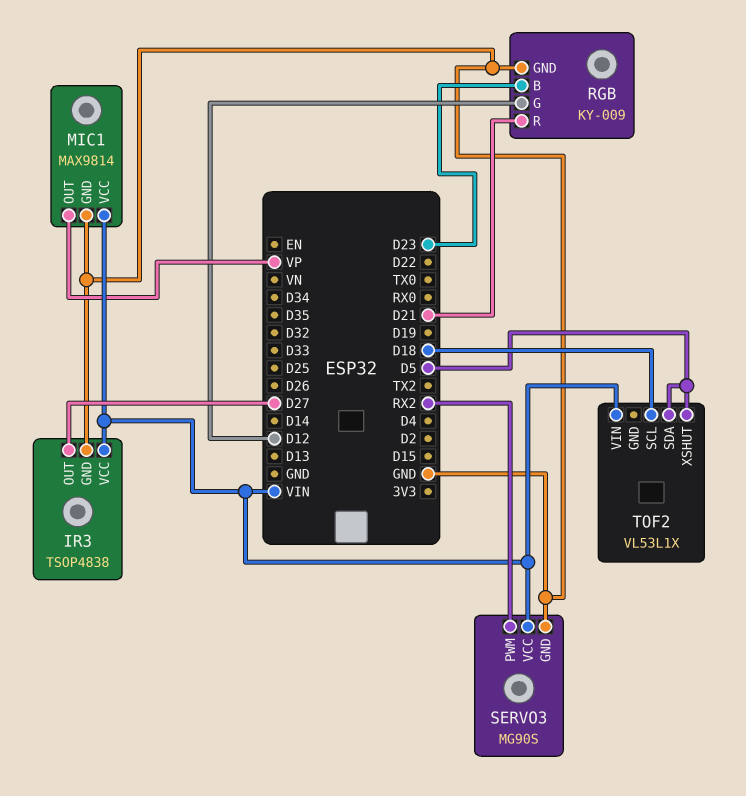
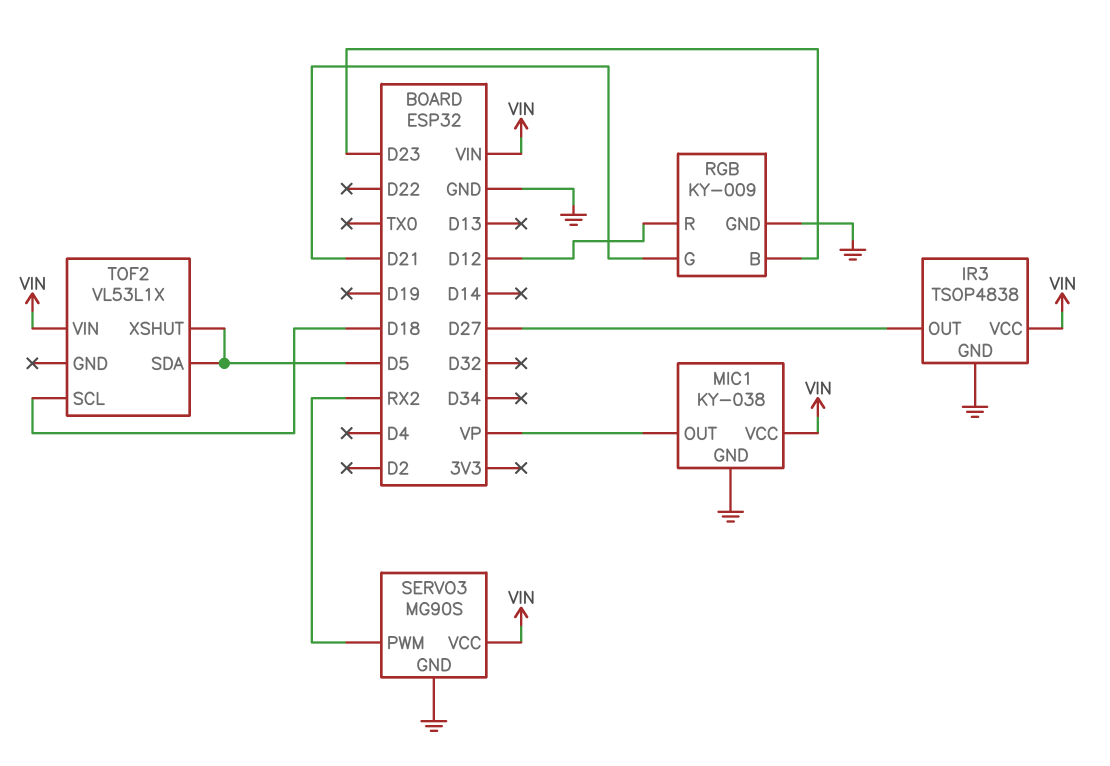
MIC1: MAX9814 -> KY-038
RGB pin G: D12 -> D21
RGB pin R: D21 -> D12

